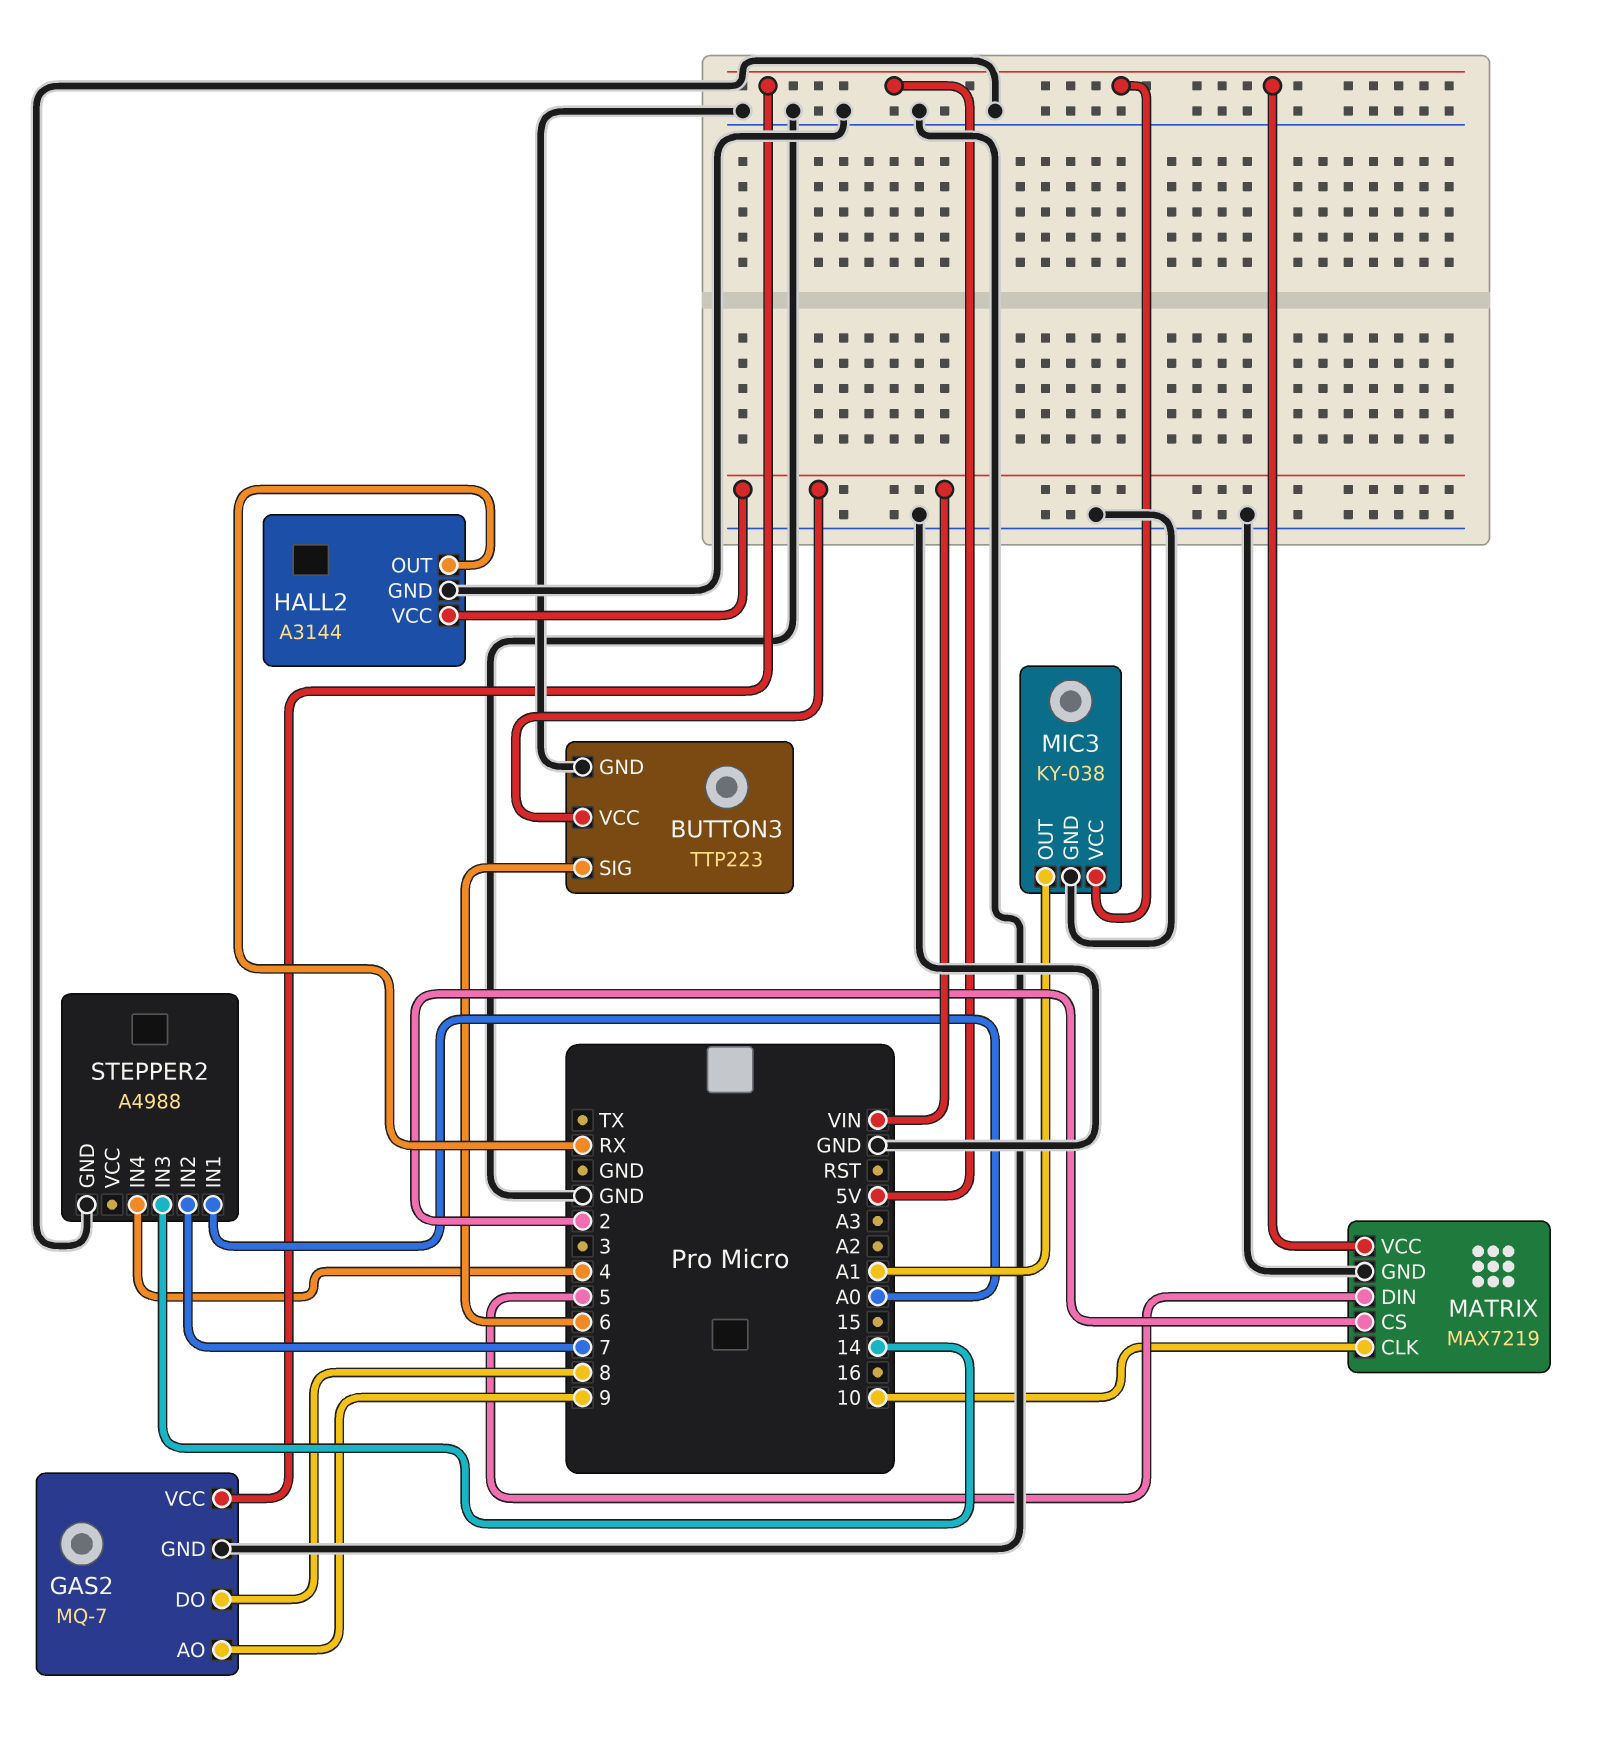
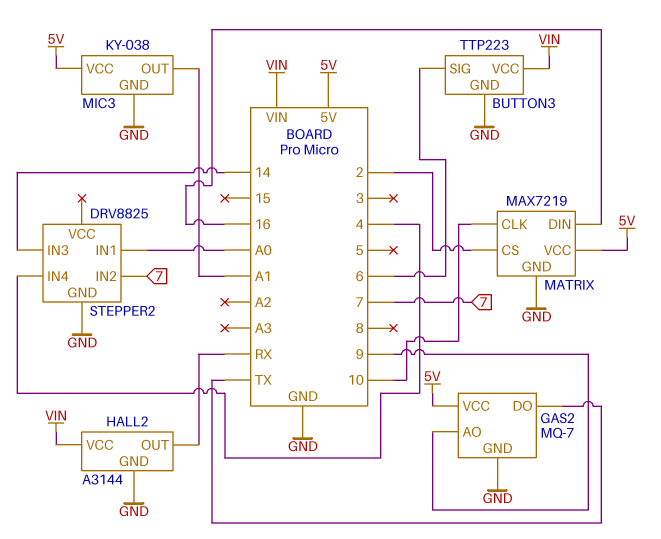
GAS2 pin DO: 8 -> TX
MATRIX pin DIN: 5 -> 16
STEPPER2: A4988 -> DRV8825

